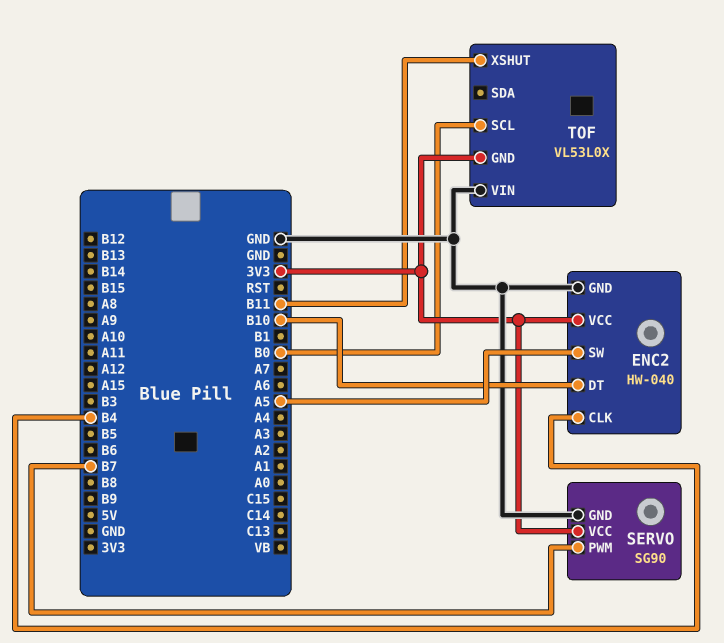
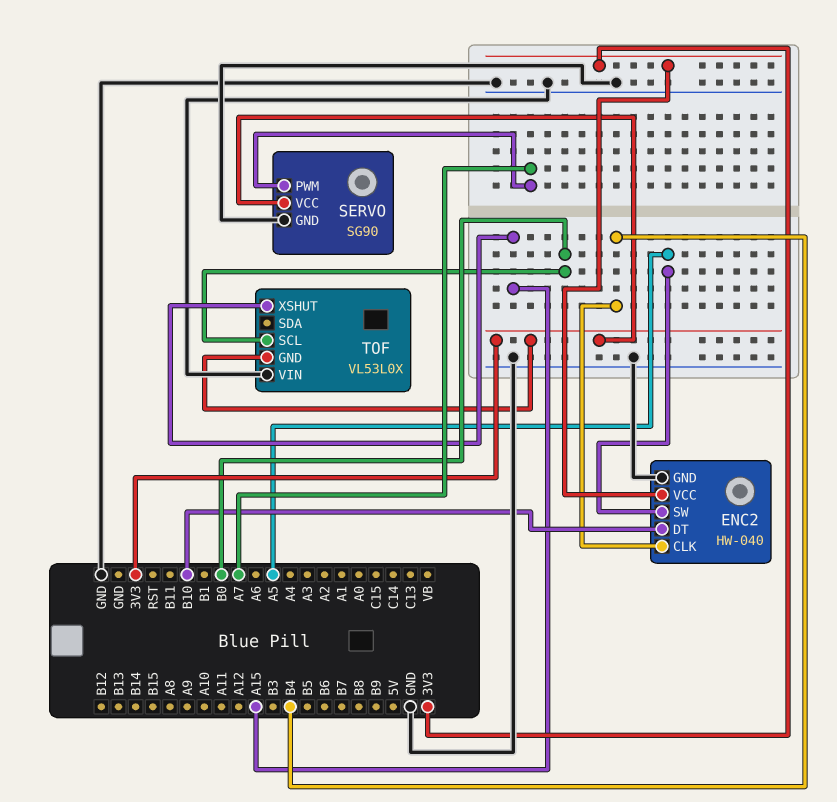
SERVO pin PWM: B7 -> A7
TOF pin XSHUT: B11 -> A15

